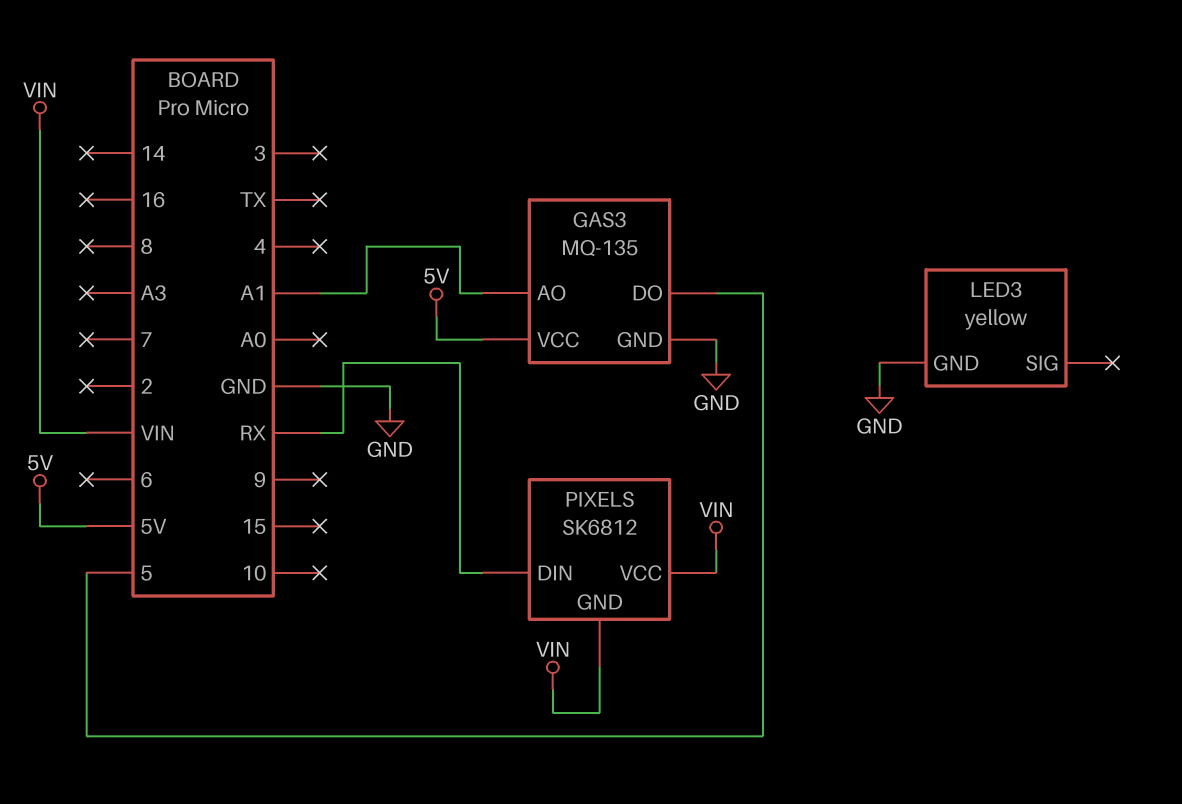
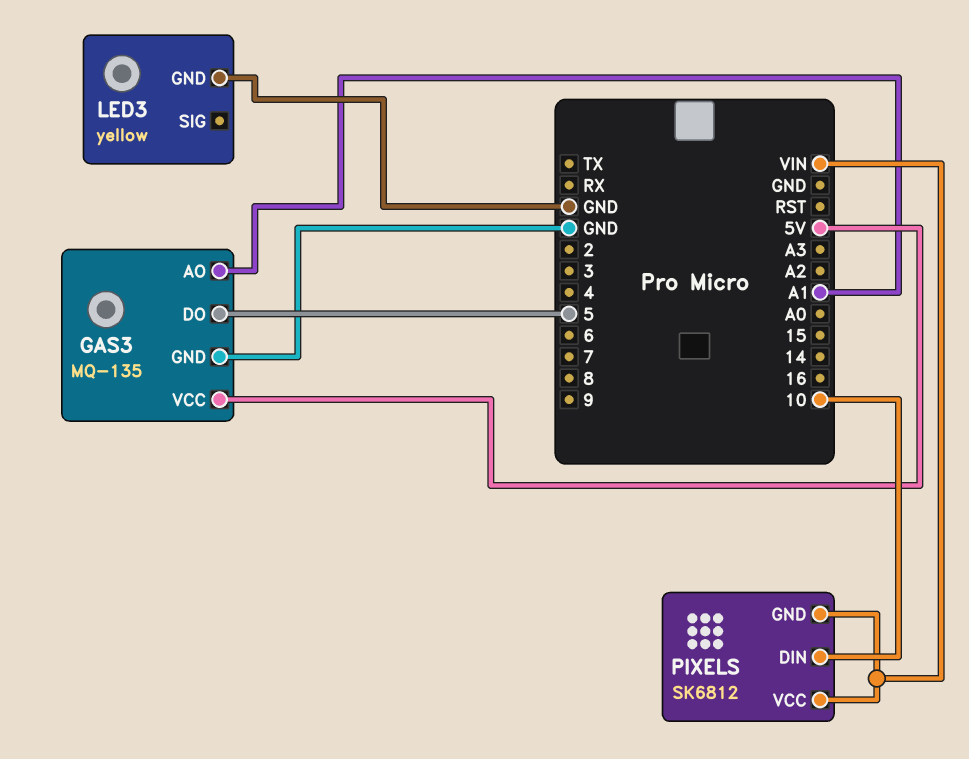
PIXELS pin DIN: RX -> 10

